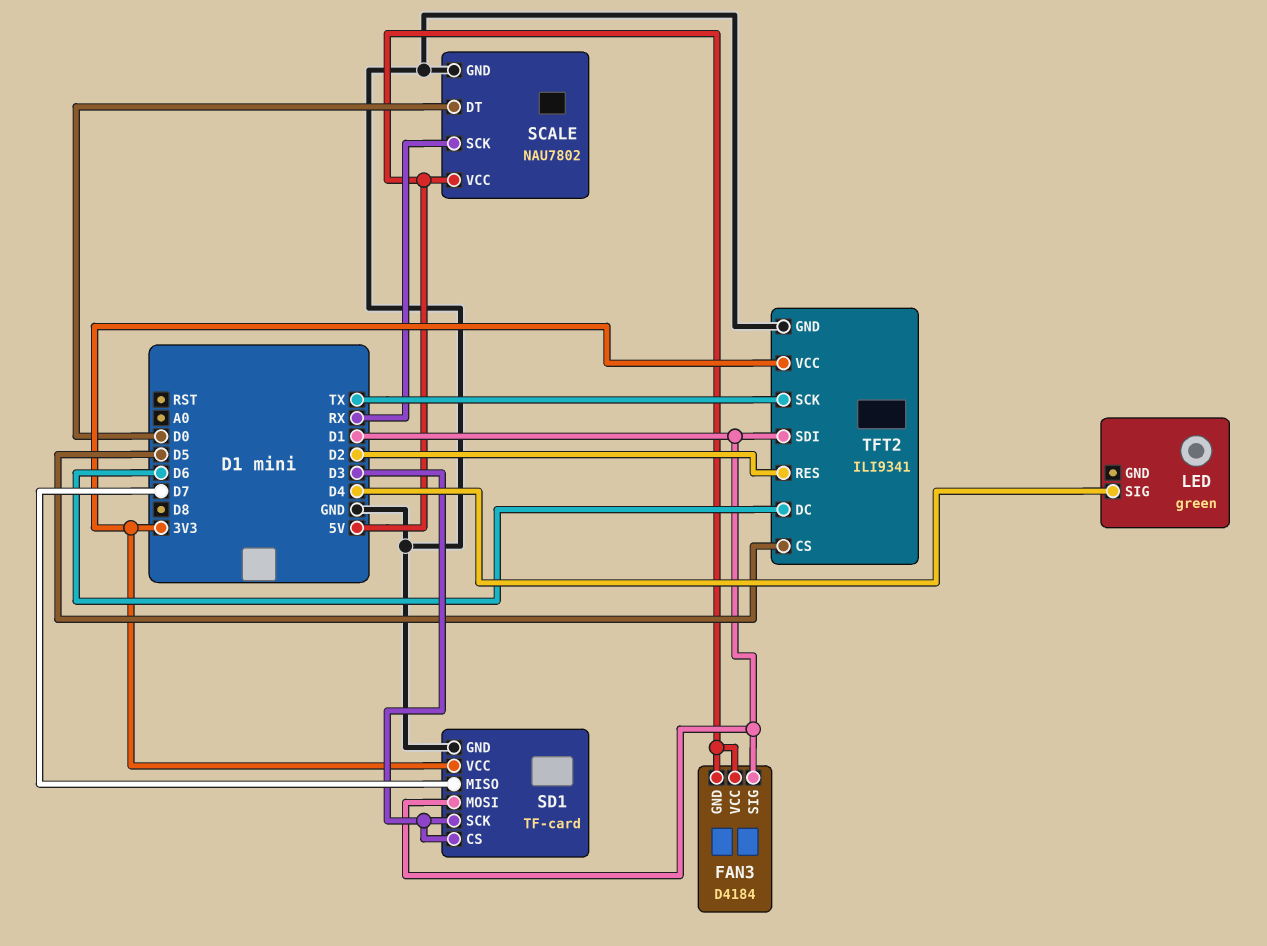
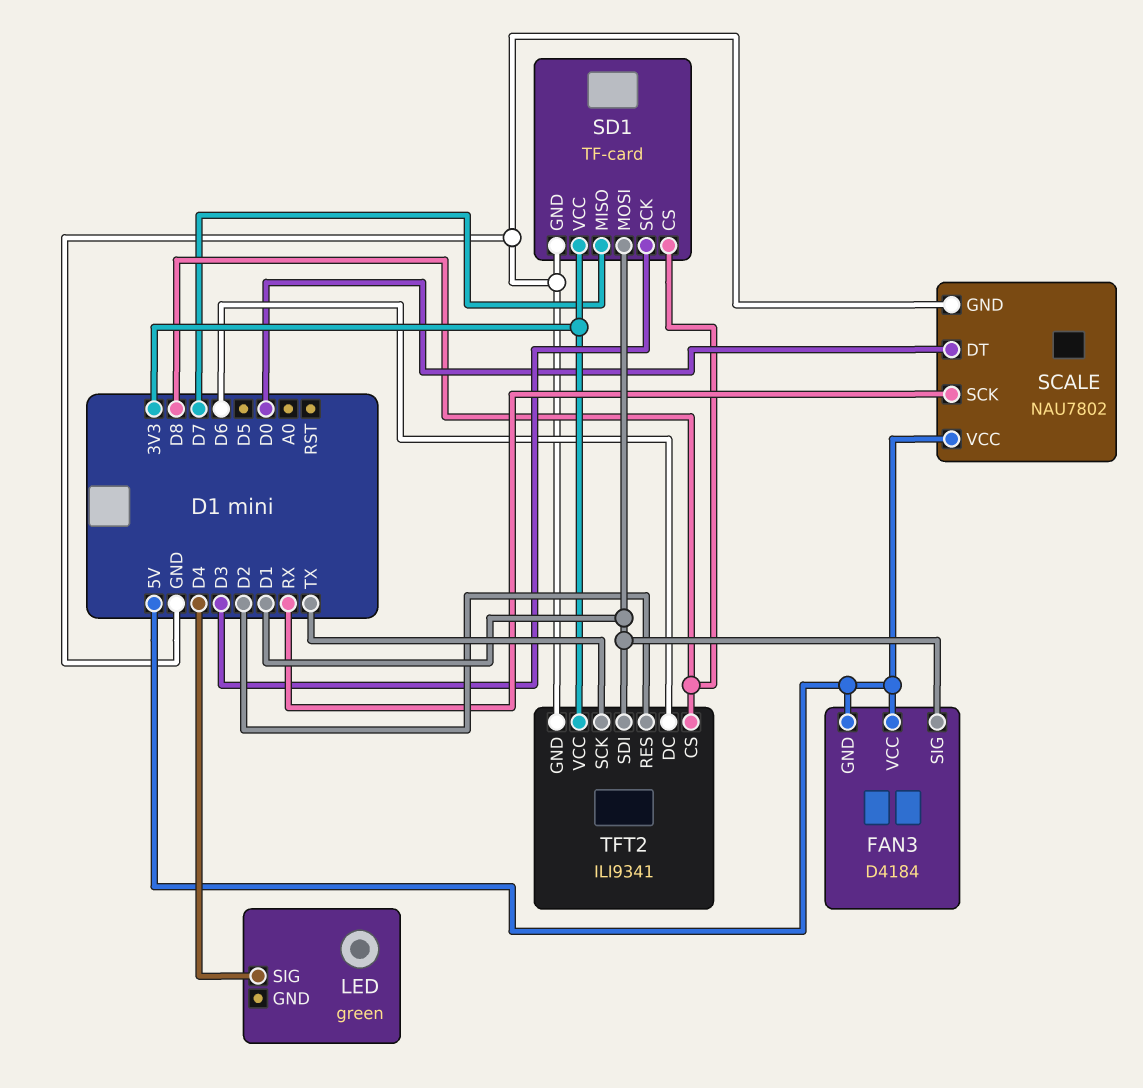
SD1 pin CS: D3 -> D8
TFT2 pin CS: D5 -> D8

